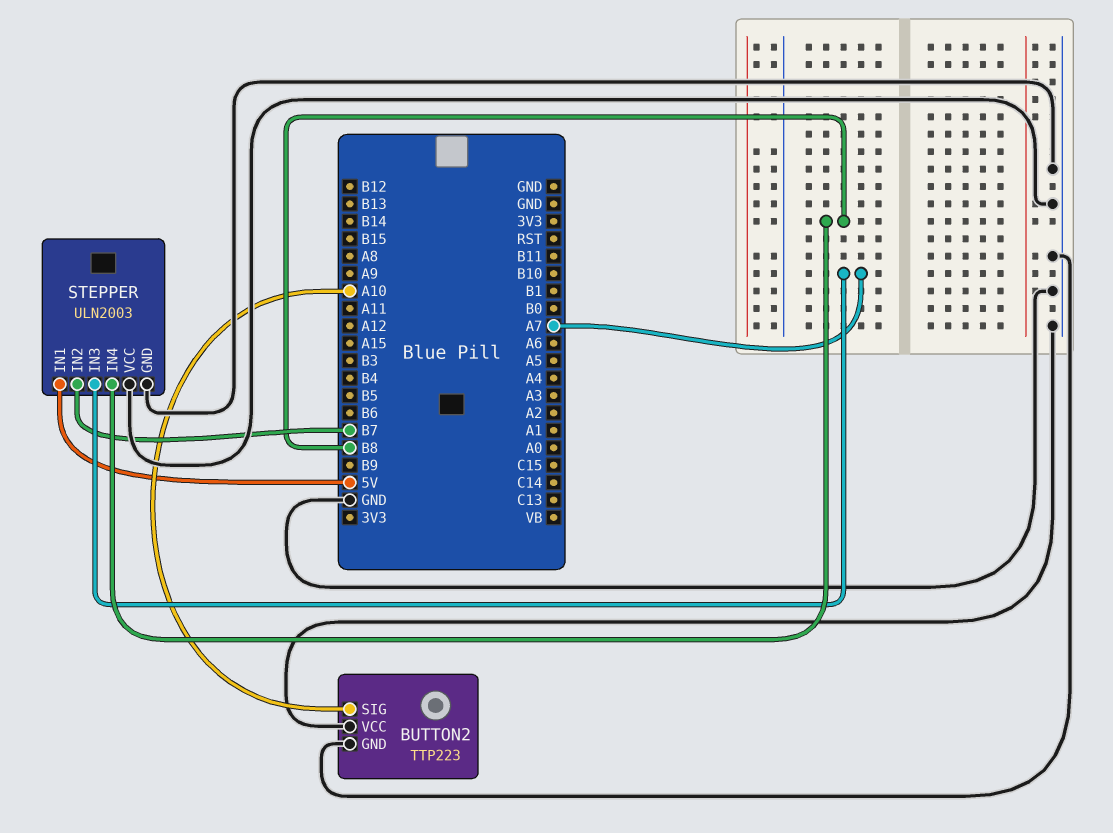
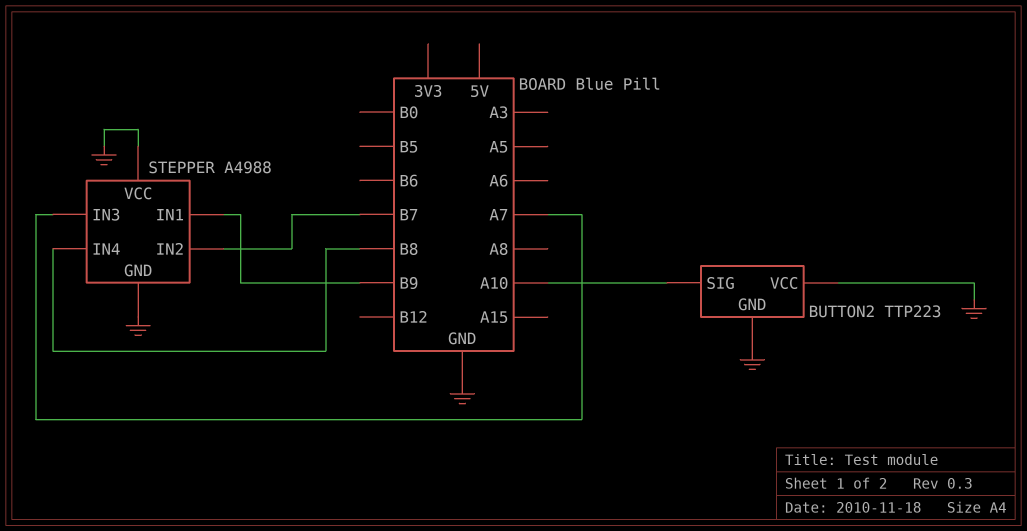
STEPPER: ULN2003 -> A4988
STEPPER pin IN1: 5V -> B9

